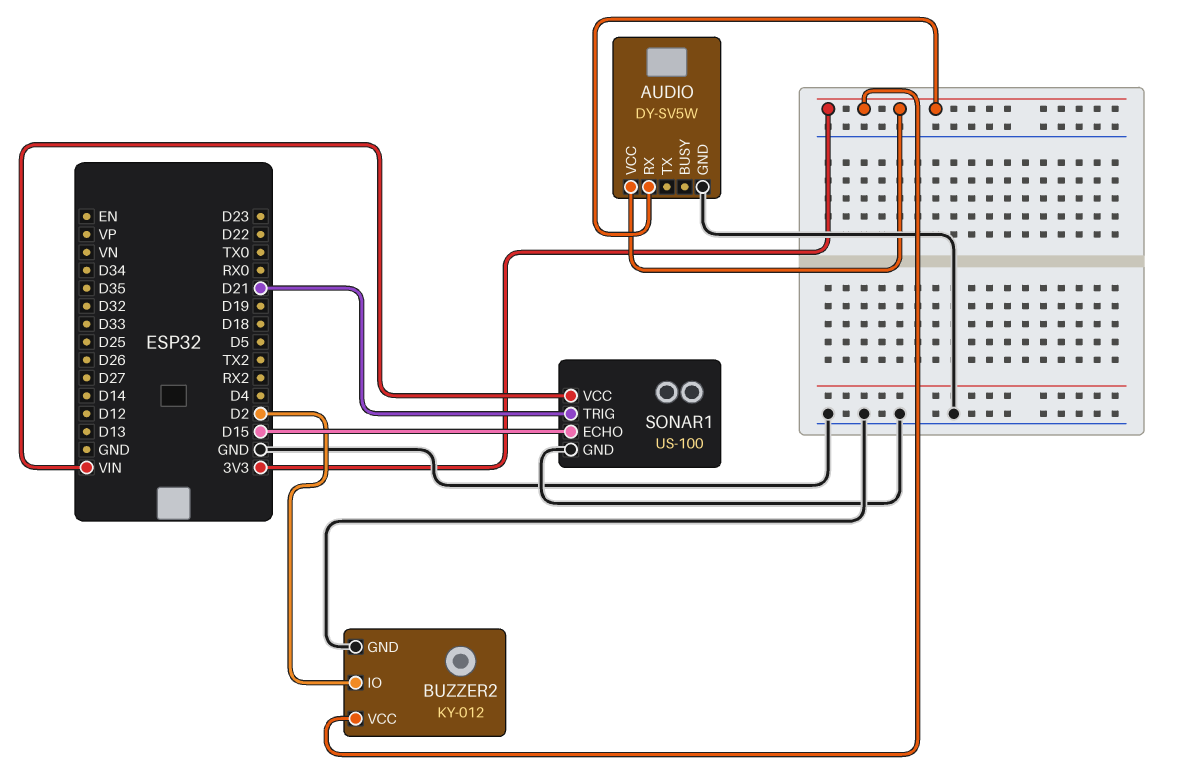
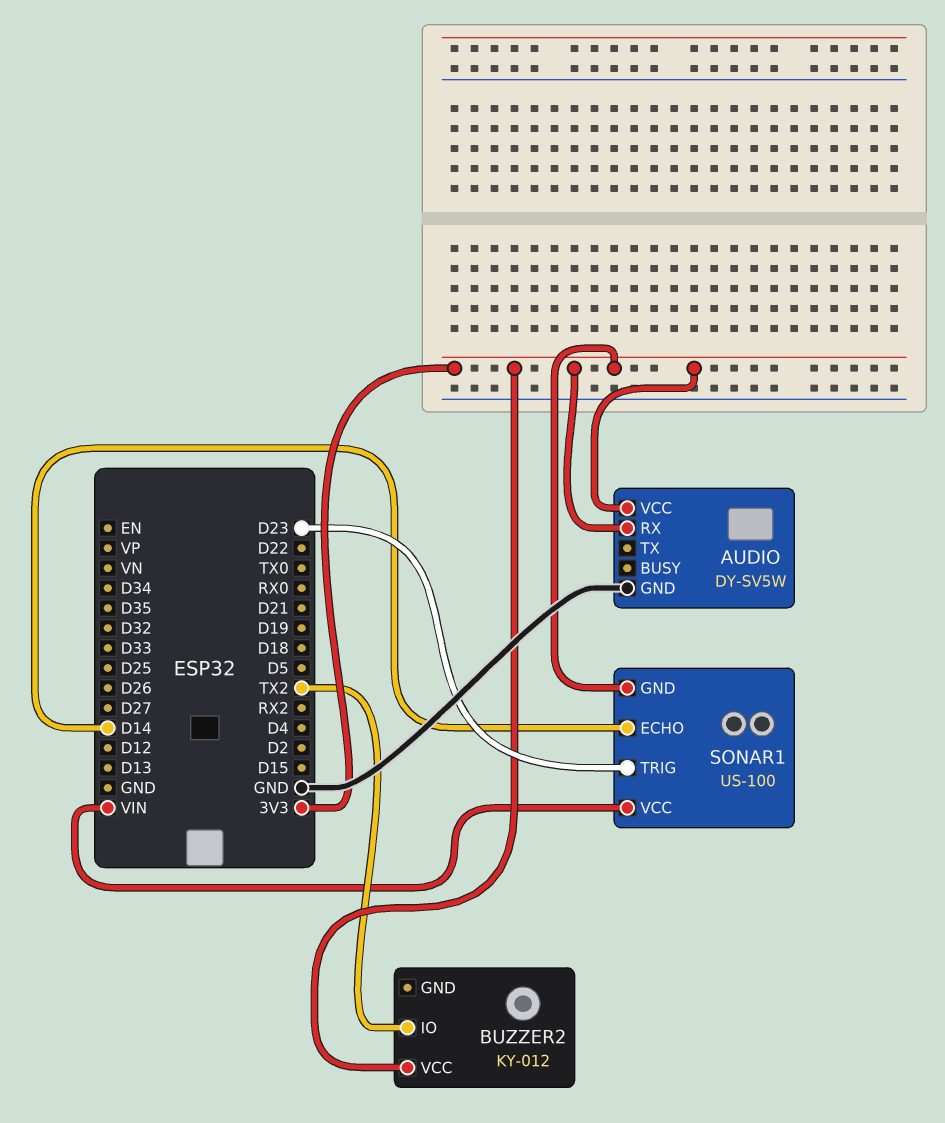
BUZZER2 pin GND: GND -> none
BUZZER2 pin IO: D2 -> TX2
SONAR1 pin ECHO: D15 -> D14
SONAR1 pin GND: GND -> 3V3
SONAR1 pin TRIG: D21 -> D23

